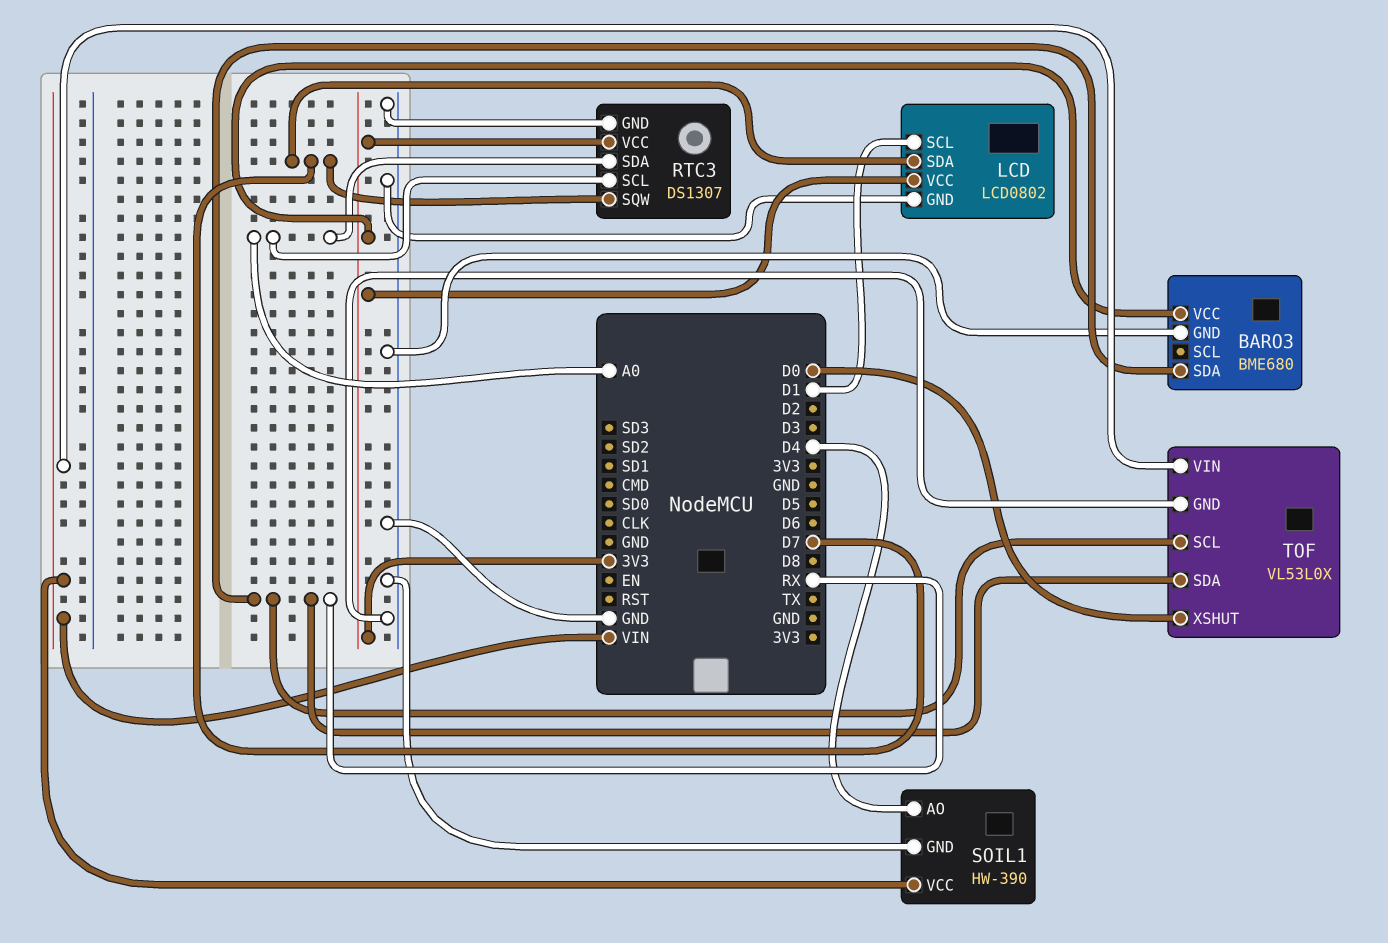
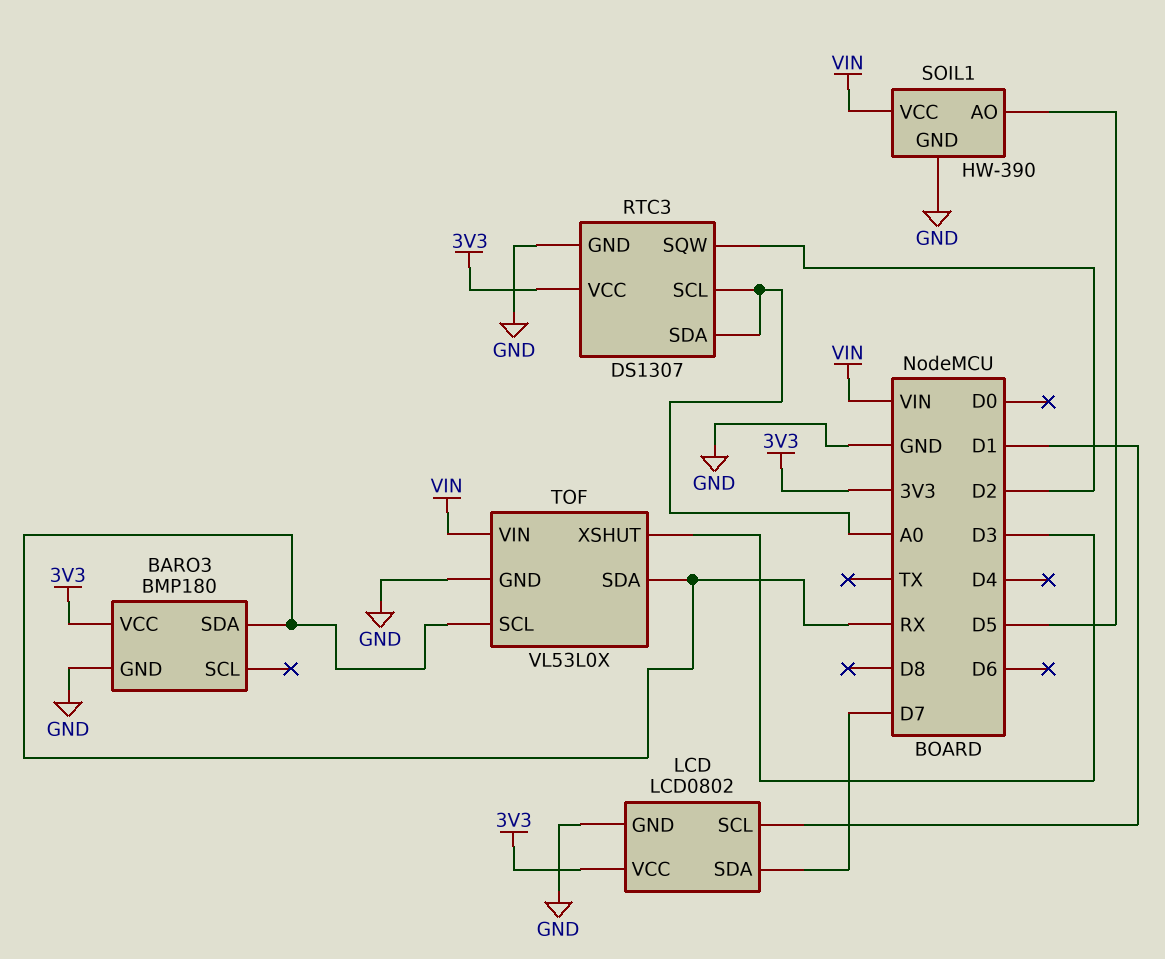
BARO3: BME680 -> BMP180
RTC3 pin SQW: D7 -> D2
SOIL1 pin AO: D4 -> D5
TOF pin XSHUT: D0 -> D3

